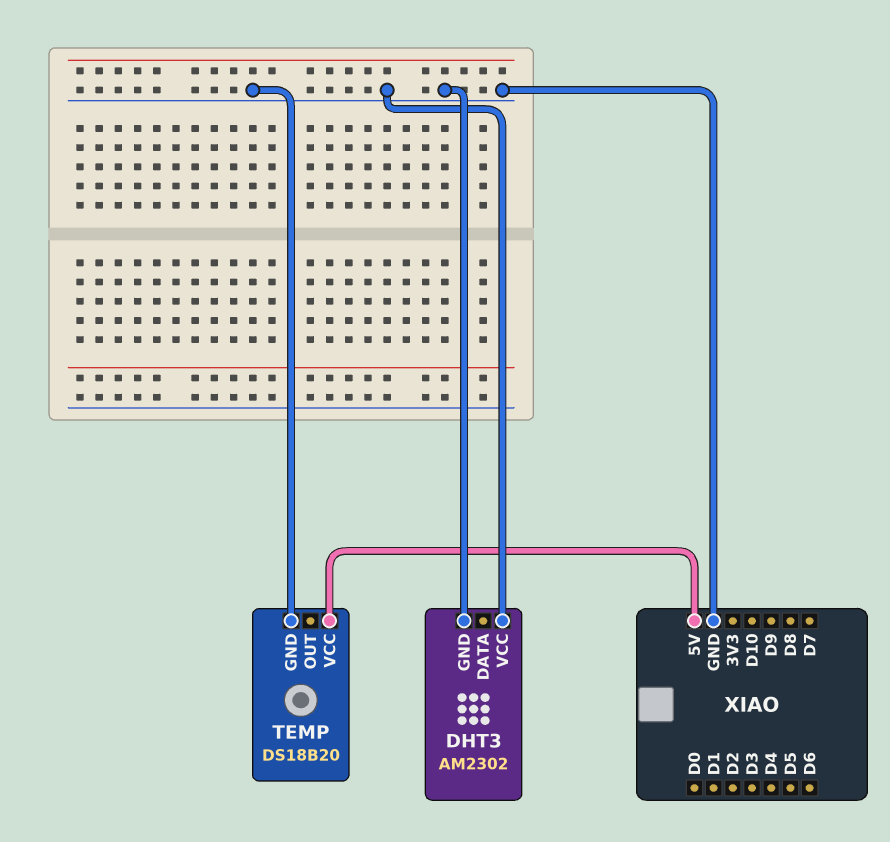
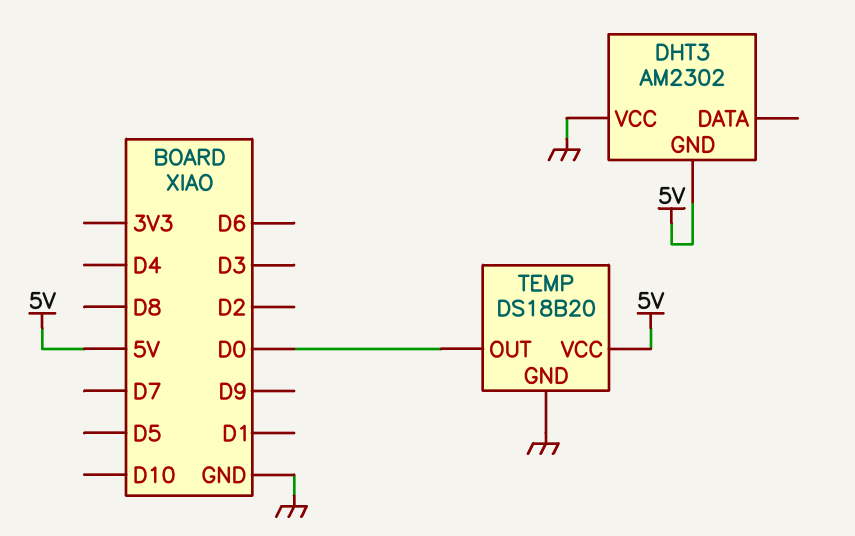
DHT3 pin GND: GND -> 5V
TEMP pin OUT: none -> D0

